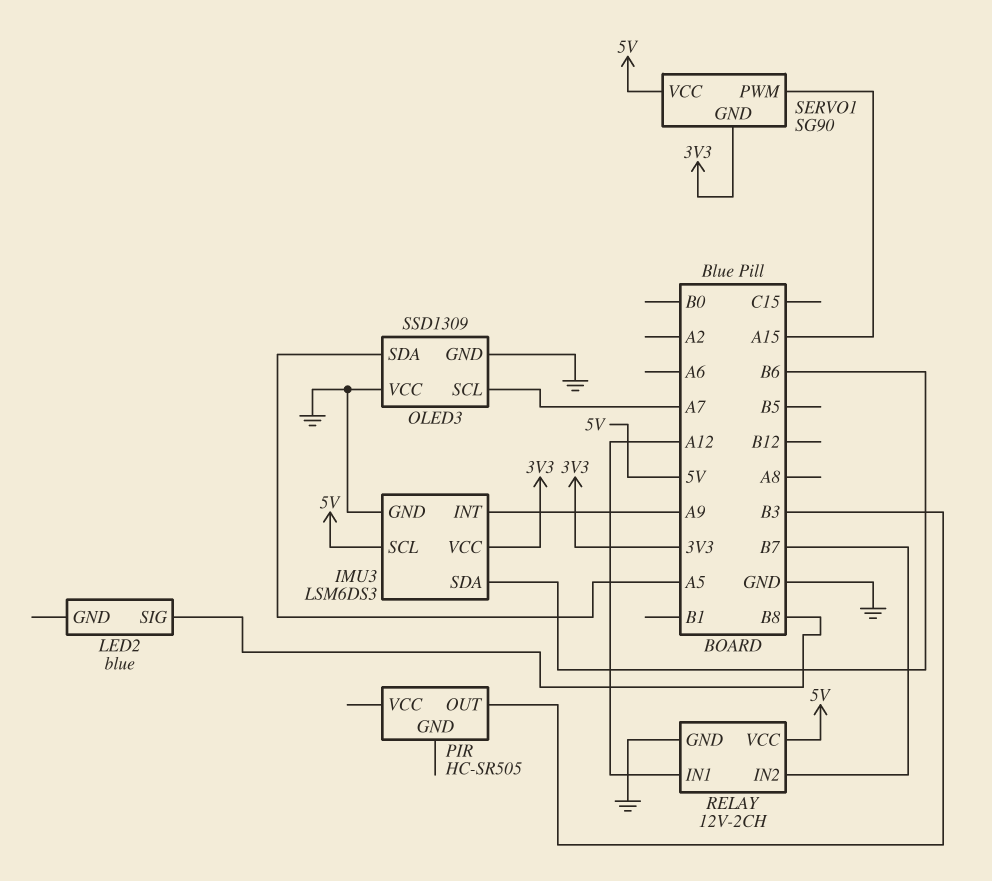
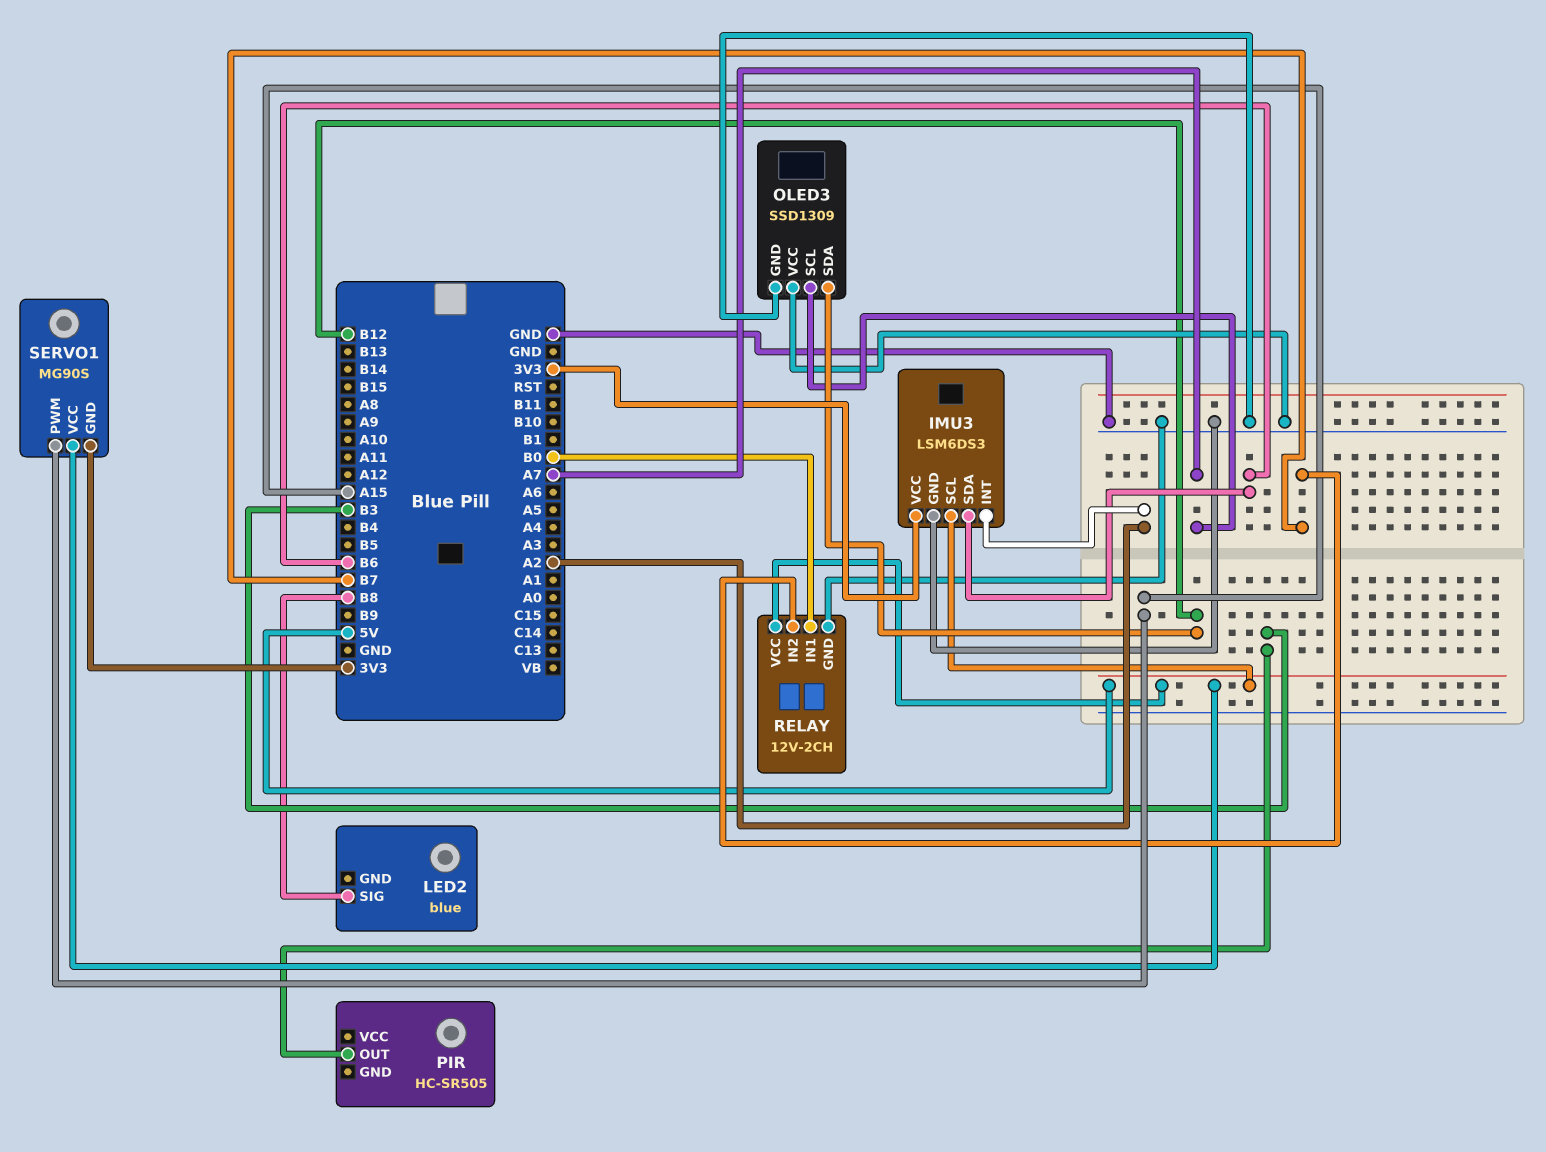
IMU3 pin INT: A9 -> A2
OLED3 pin SDA: A5 -> B12
RELAY pin IN1: A12 -> B0
SERVO1: SG90 -> MG90S

